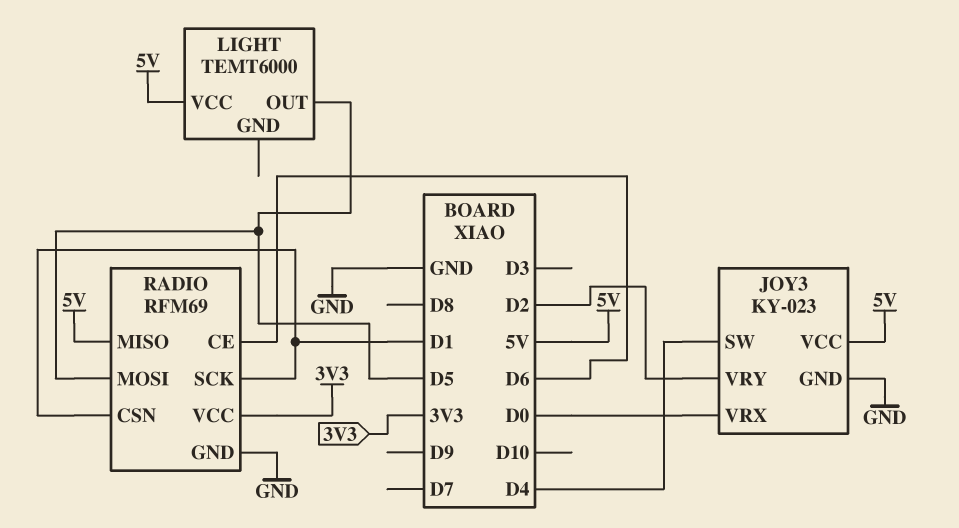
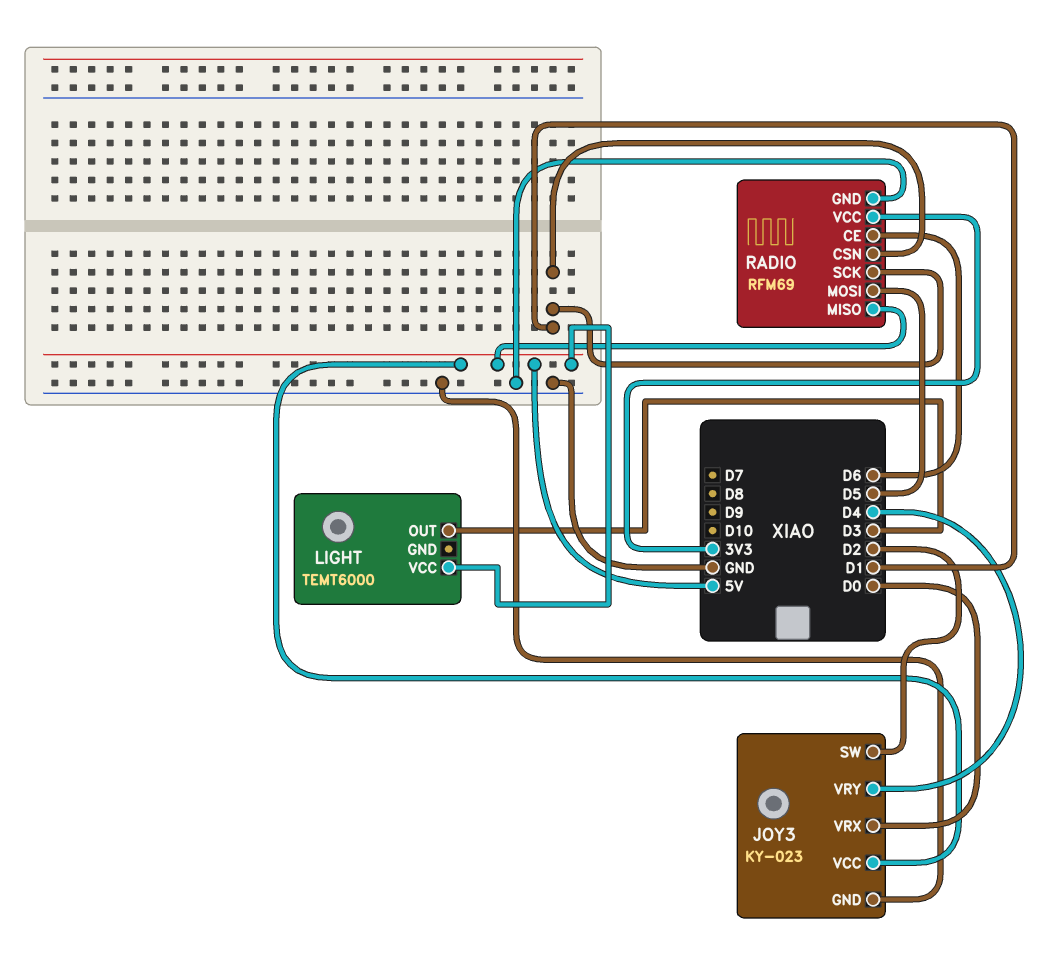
JOY3 pin SW: D4 -> D2
JOY3 pin VRY: D2 -> D4
LIGHT pin OUT: D5 -> D3

